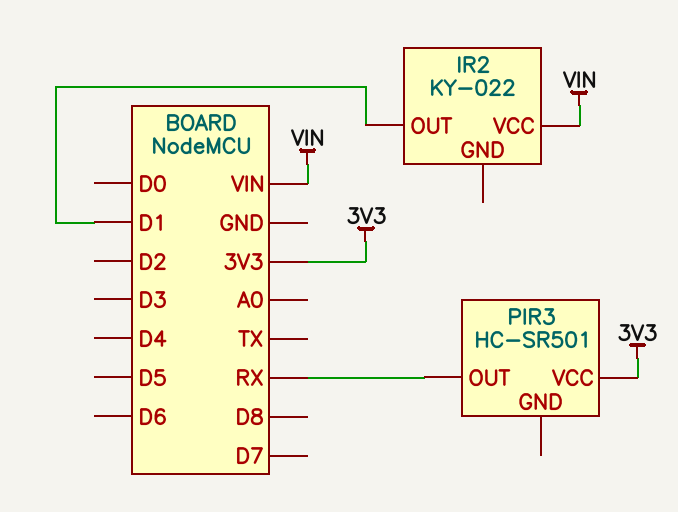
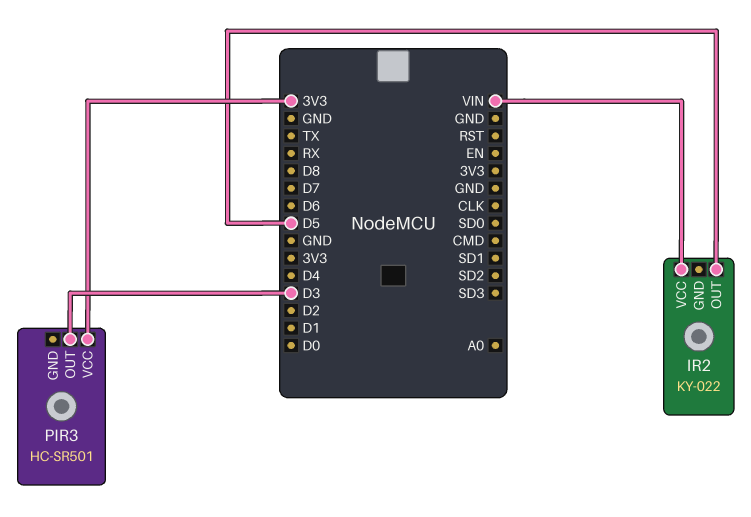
IR2 pin OUT: D1 -> D5
PIR3 pin OUT: RX -> D3

